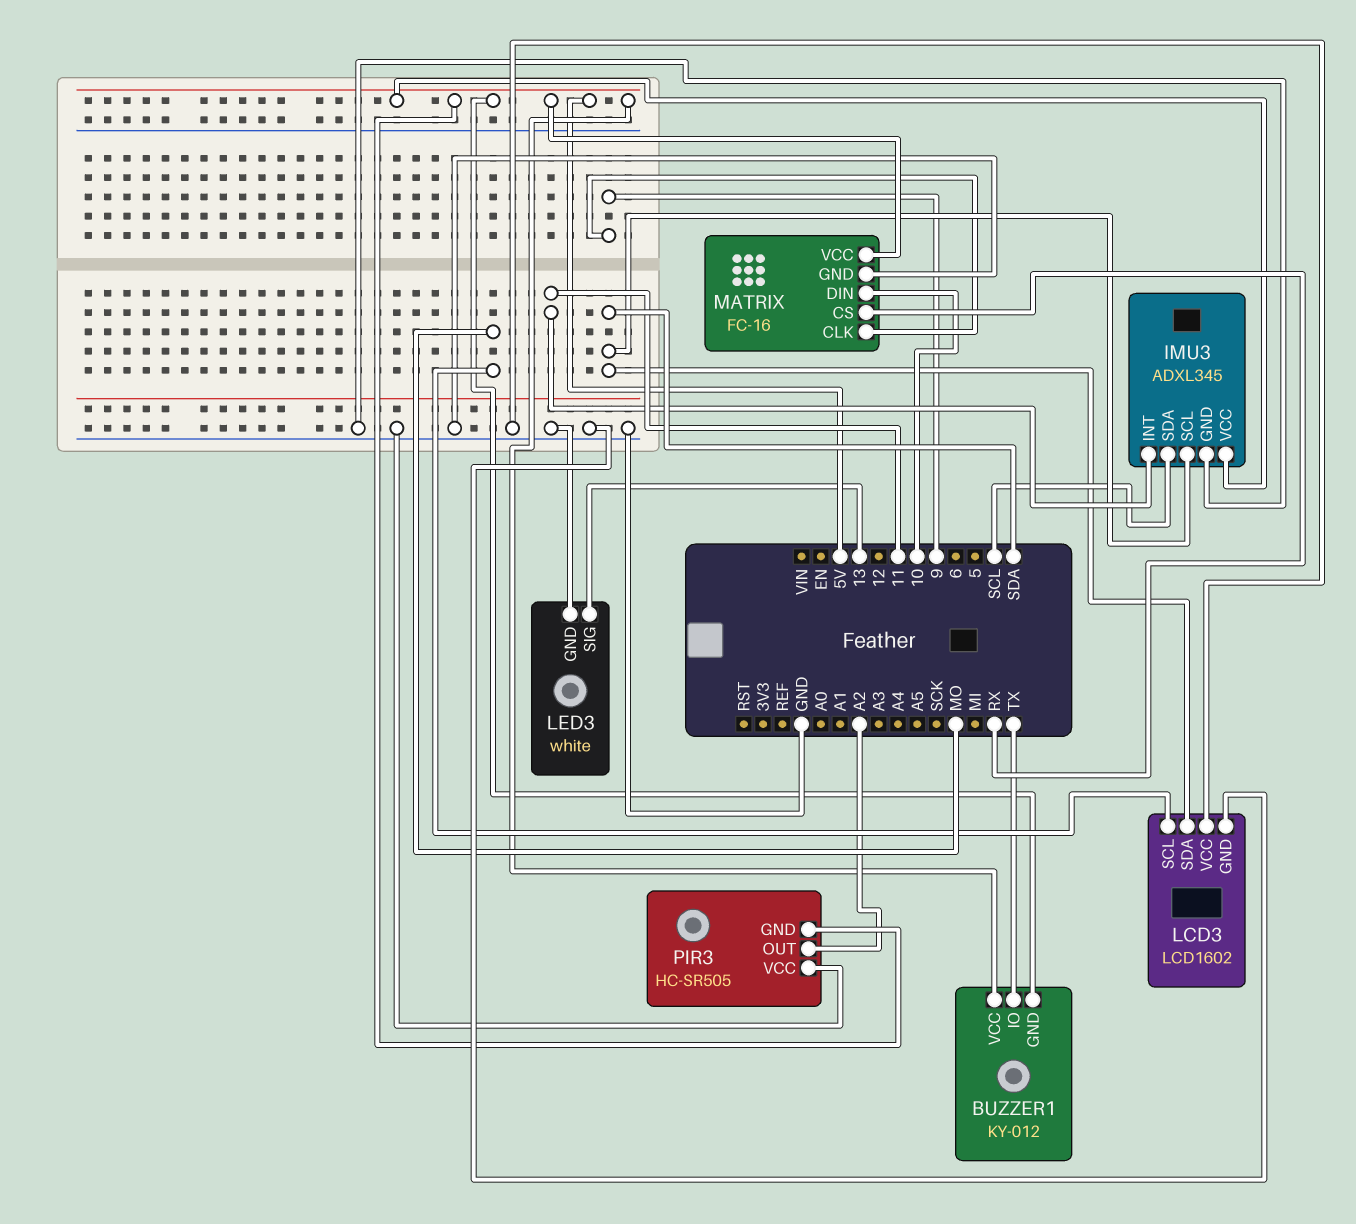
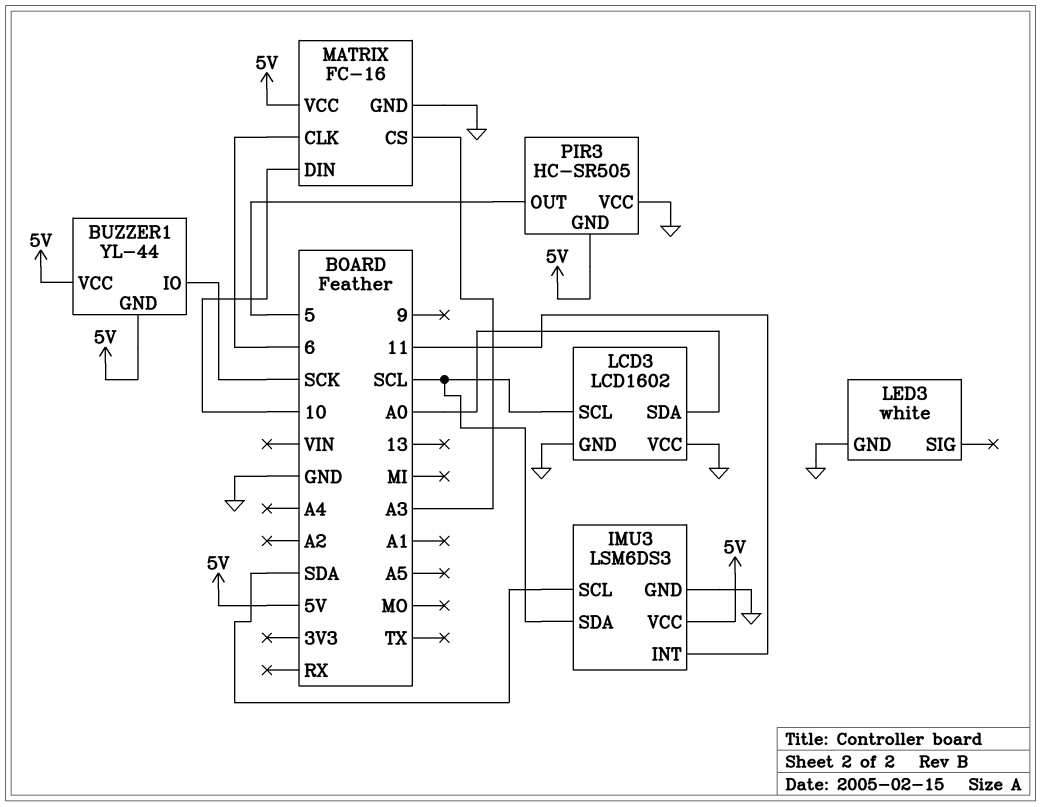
BUZZER1: KY-012 -> YL-44
BUZZER1 pin IO: TX -> SCK
IMU3: ADXL345 -> LSM6DS3
LCD3 pin SCL: MO -> SCL
LCD3 pin SDA: SDA -> A0
LED3 pin SIG: 13 -> none
MATRIX pin CLK: 9 -> 6
MATRIX pin CS: RX -> A3
PIR3 pin OUT: A2 -> 5

